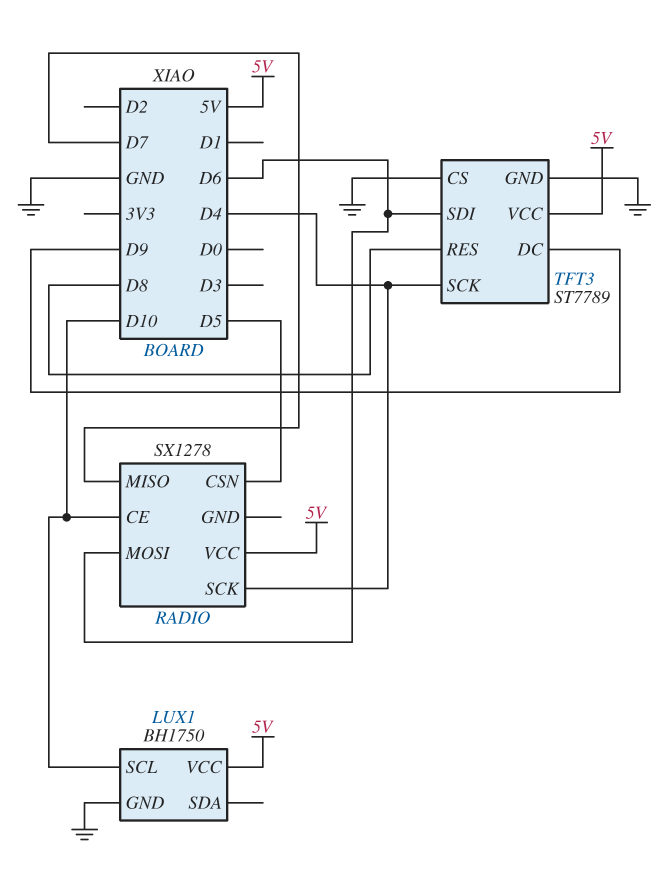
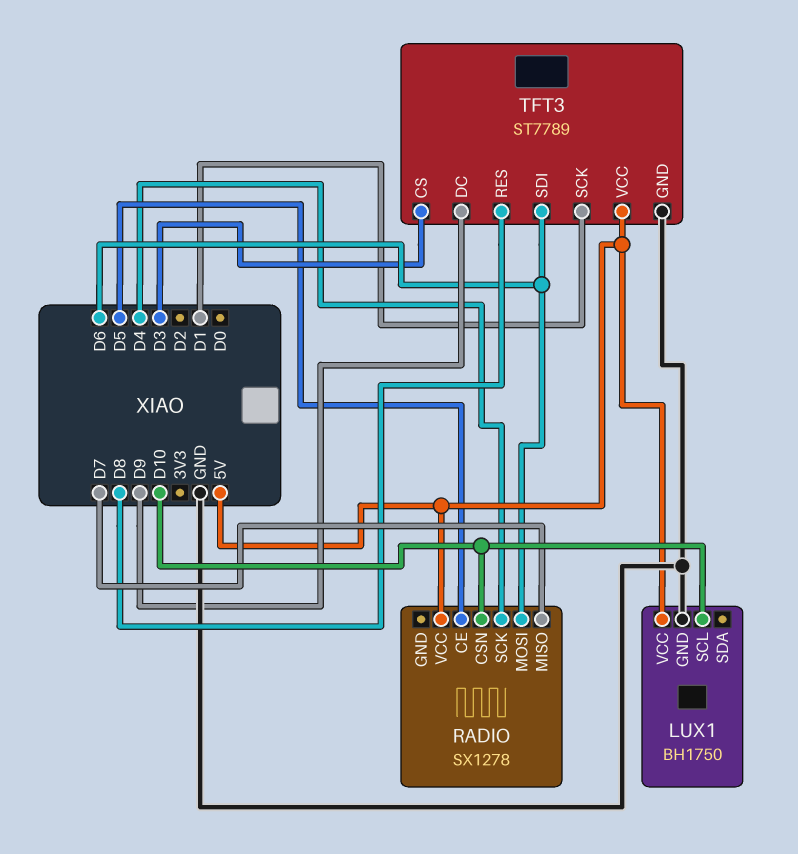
RADIO pin CE: D10 -> D5
RADIO pin CSN: D5 -> D10
TFT3 pin CS: GND -> D3
TFT3 pin SCK: D4 -> D1

